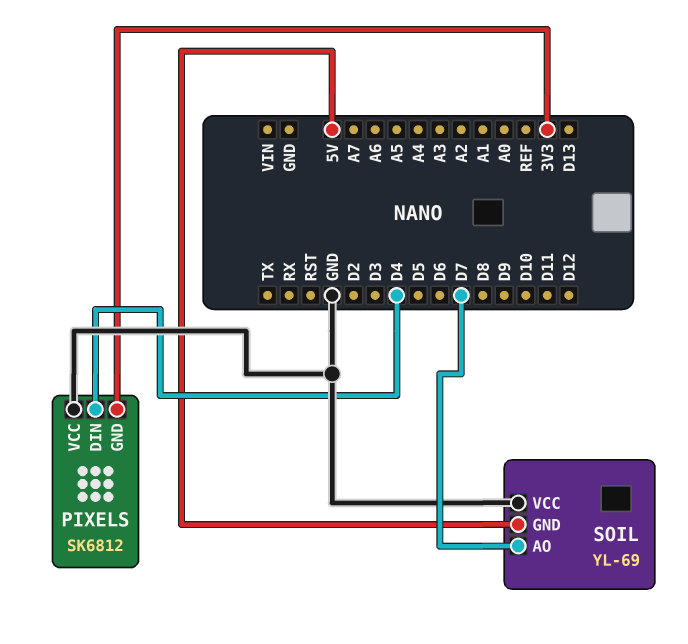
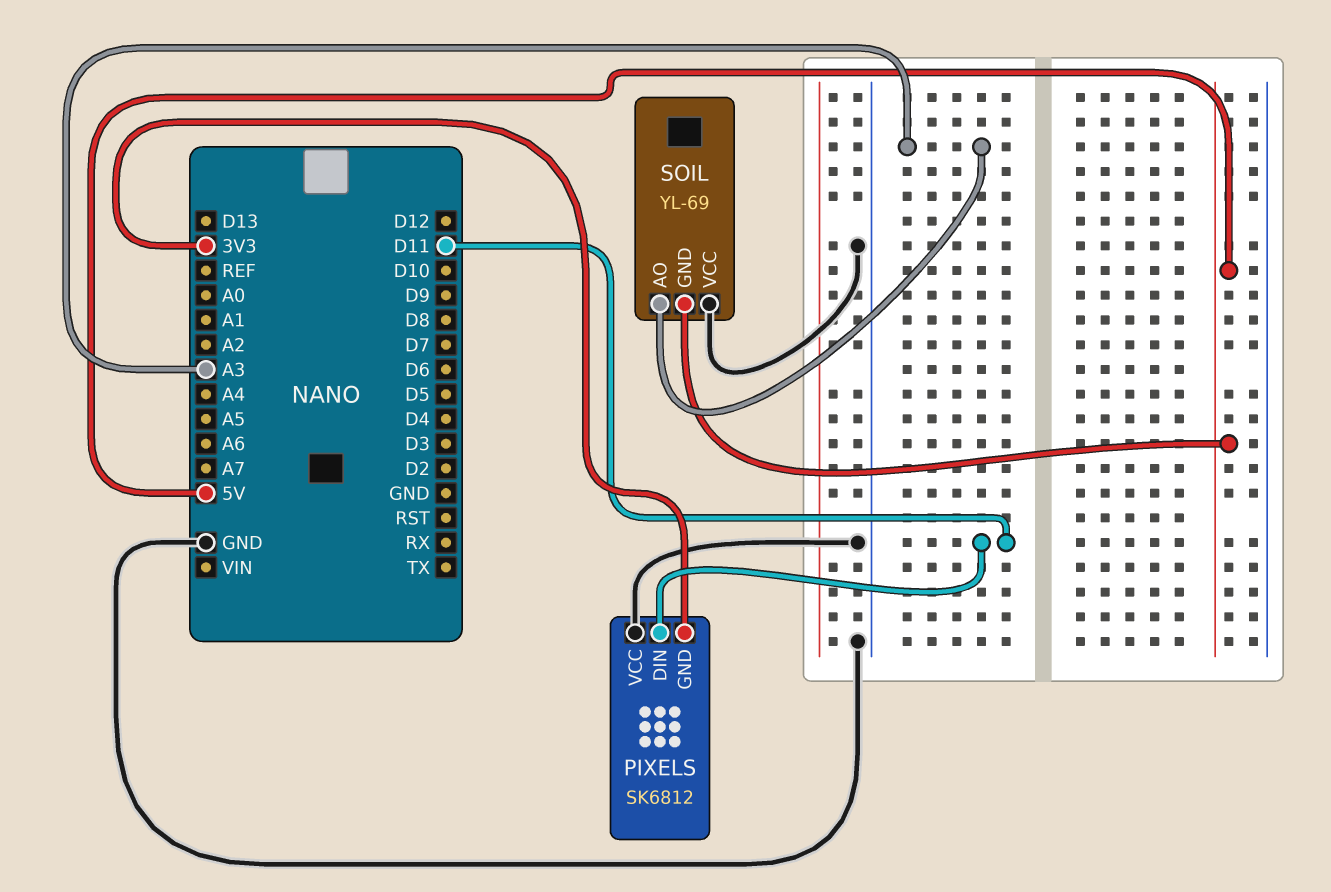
PIXELS pin DIN: D4 -> D11
SOIL pin AO: D7 -> A3

